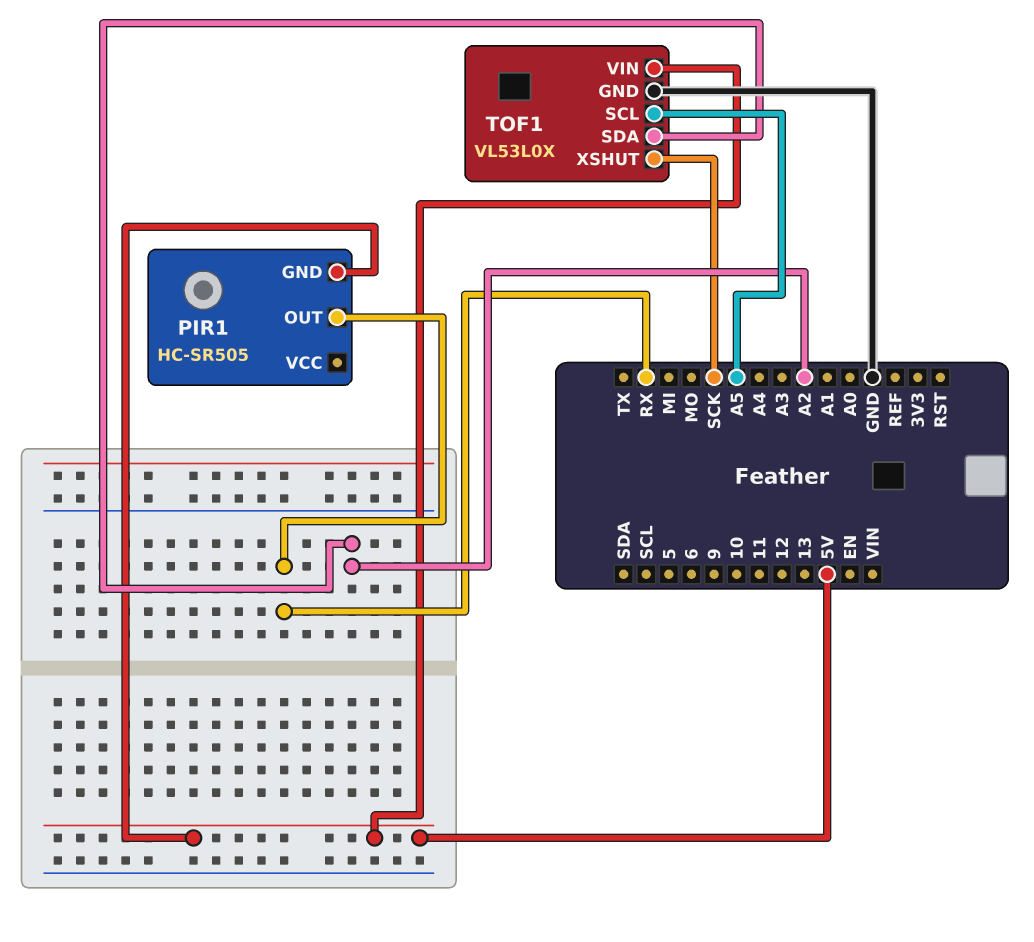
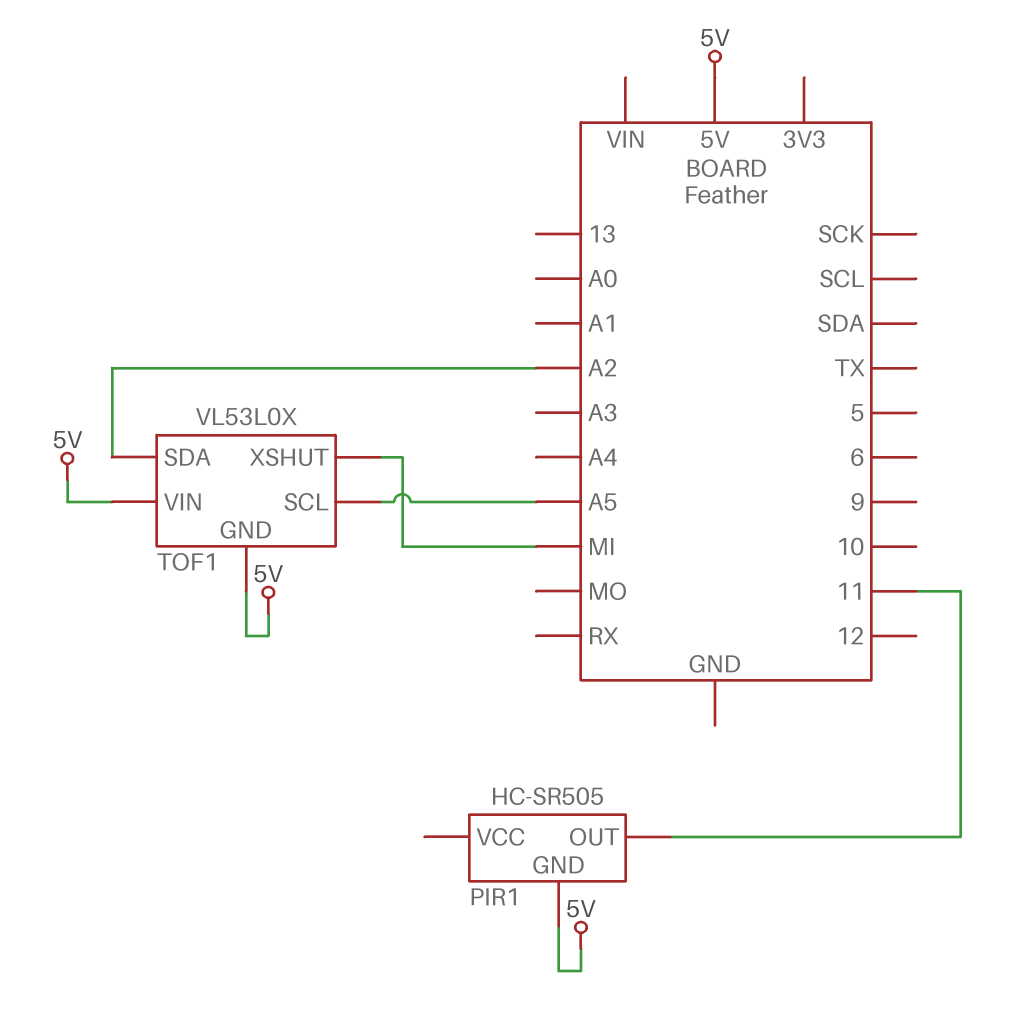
PIR1 pin OUT: RX -> 11
TOF1 pin GND: GND -> 5V
TOF1 pin XSHUT: SCK -> MI

